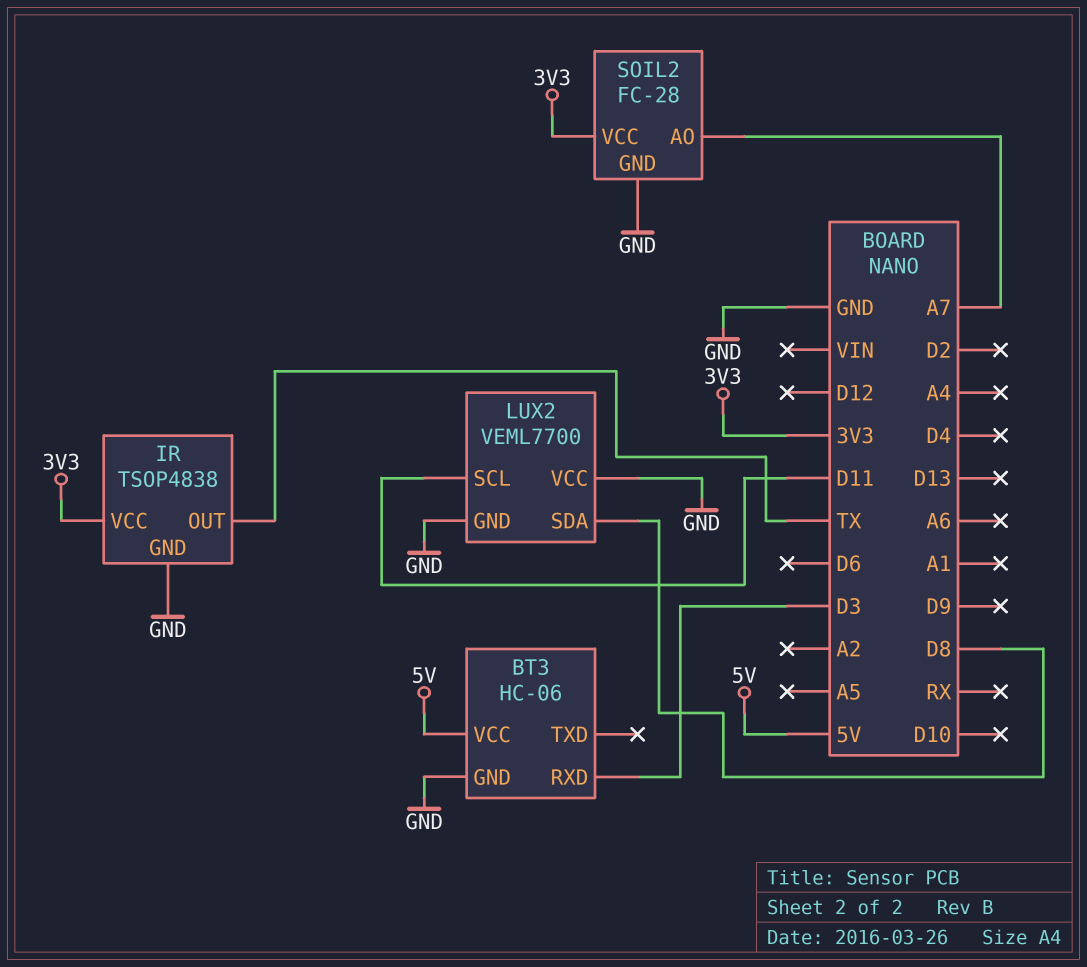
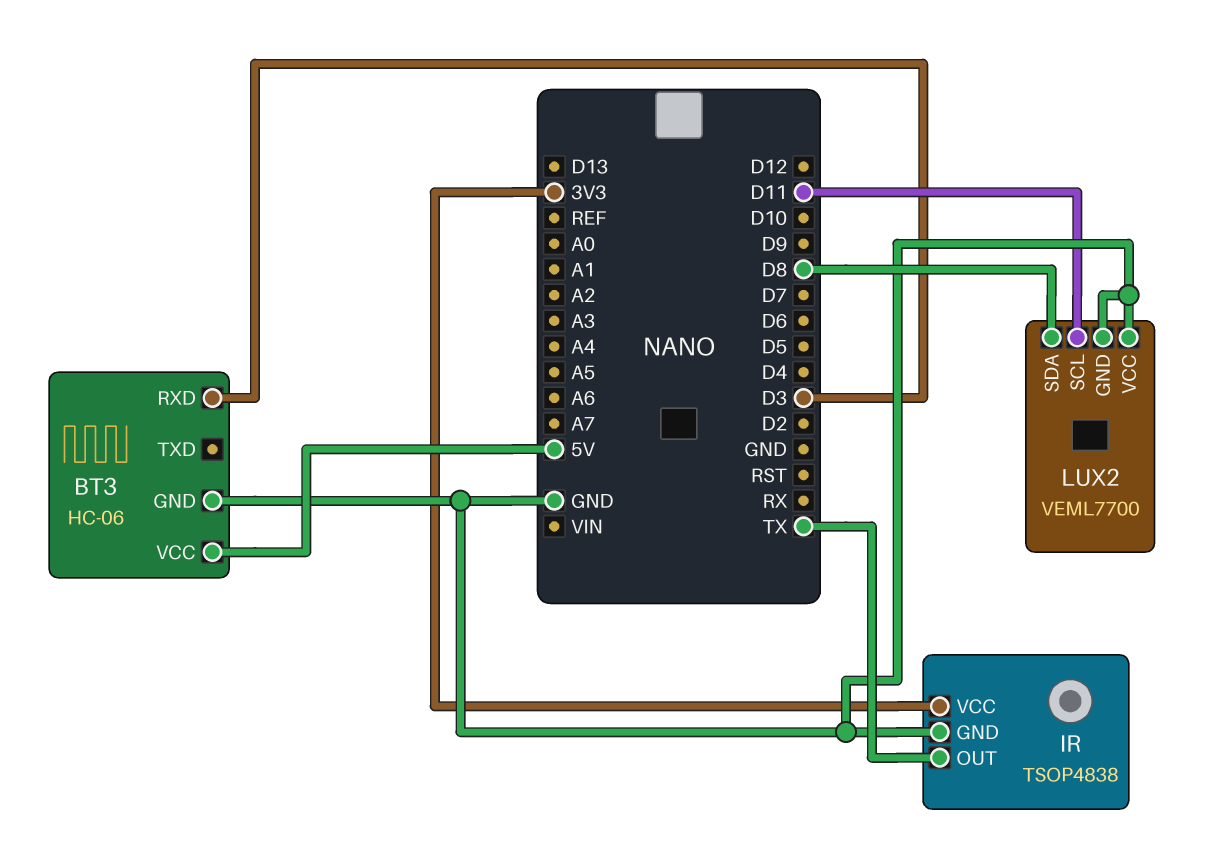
SOIL2: FC-28 -> none
SOIL2 pin AO: A7 -> none
SOIL2 pin GND: GND -> none
SOIL2 pin VCC: 3V3 -> none

